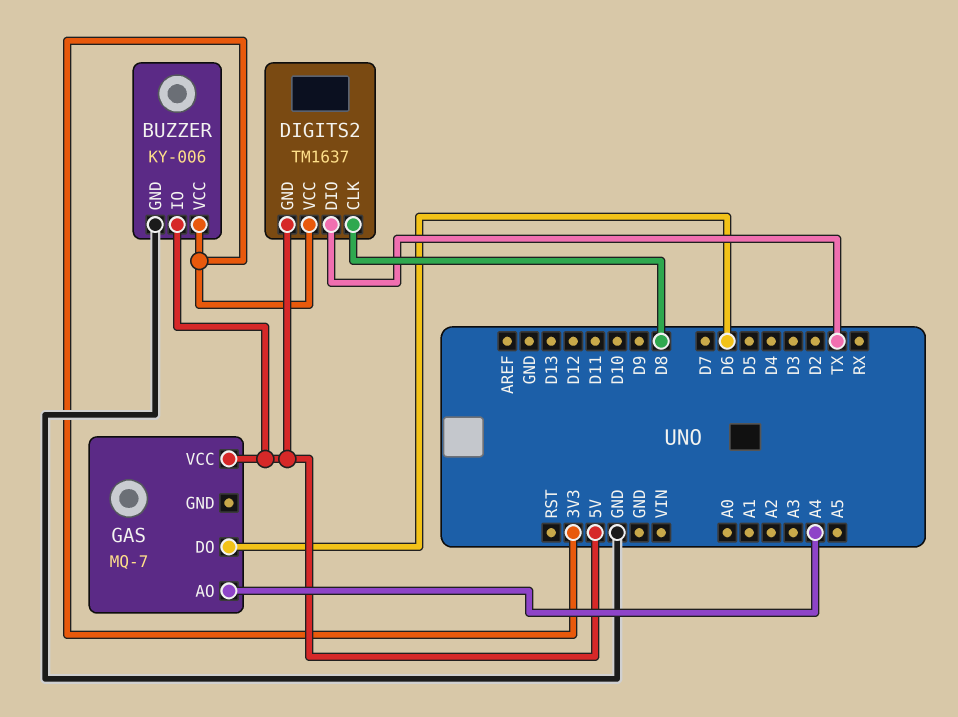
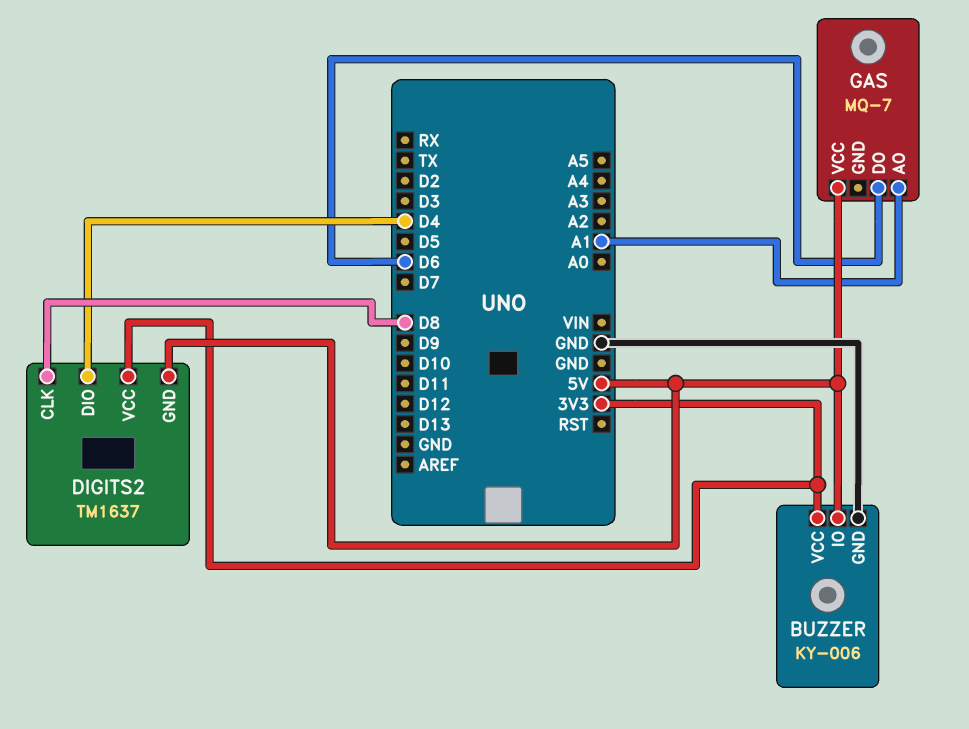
DIGITS2 pin DIO: TX -> D4
GAS pin AO: A4 -> A1

